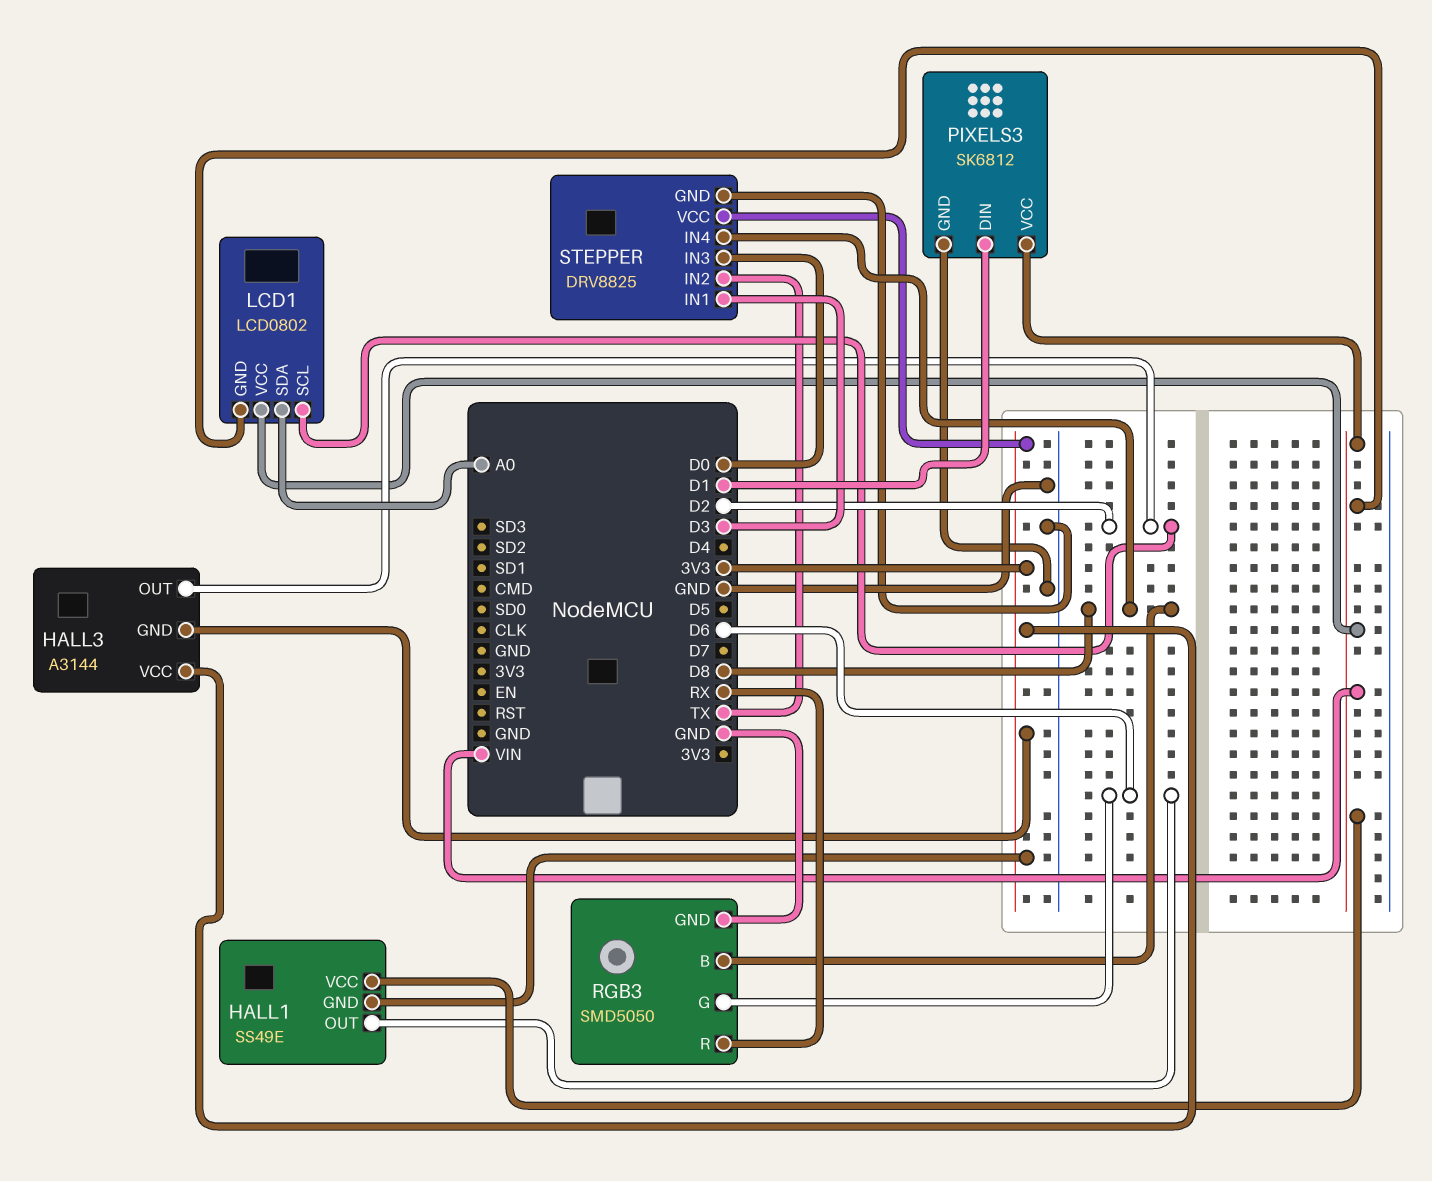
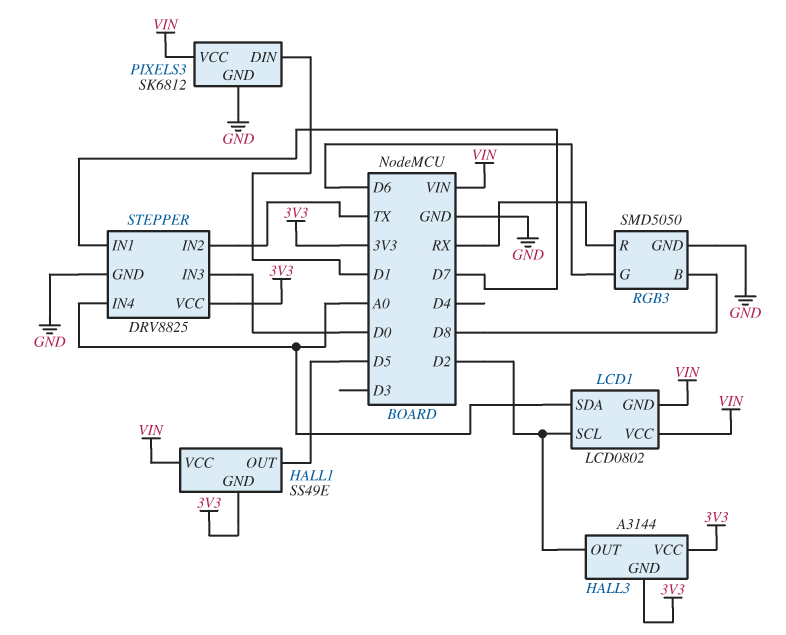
HALL1 pin OUT: D6 -> D5
STEPPER pin IN1: D3 -> D7
STEPPER pin IN4: D8 -> A0

